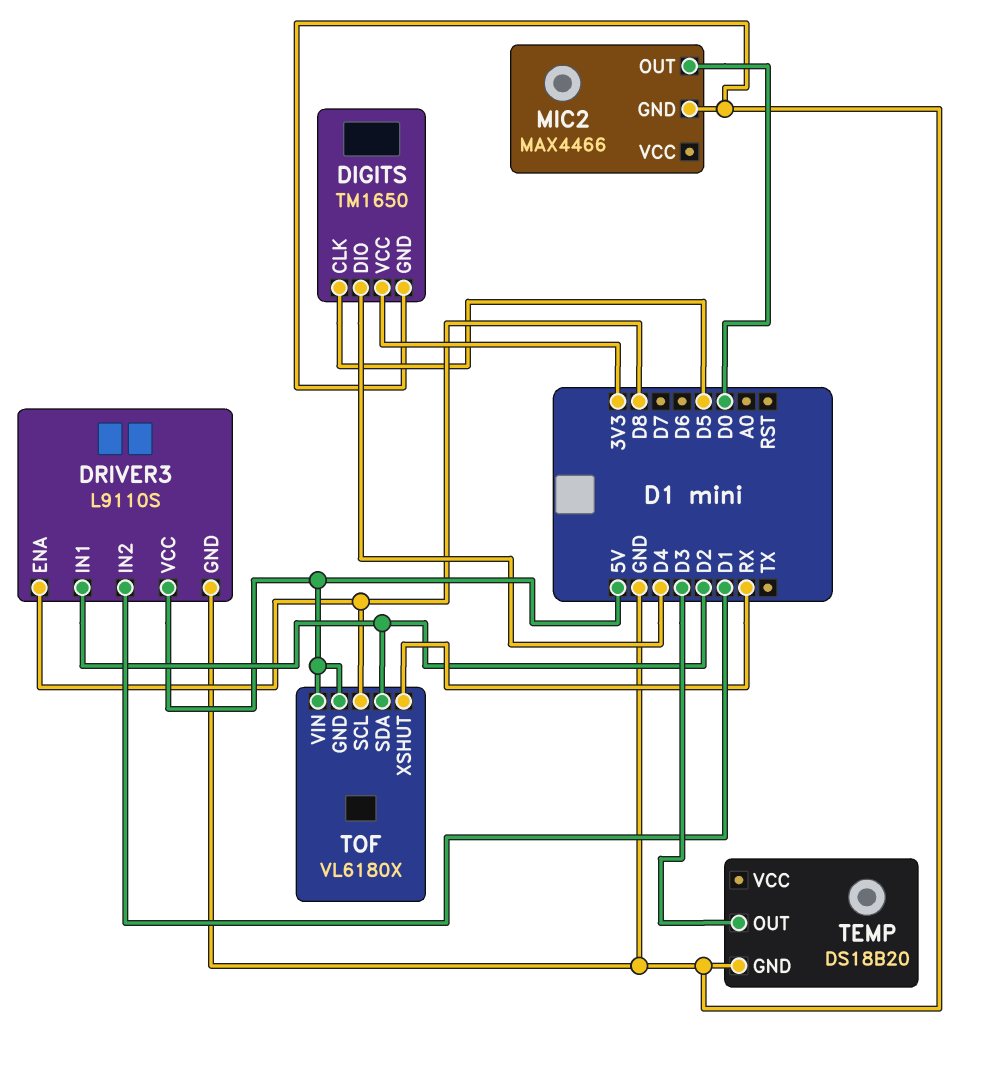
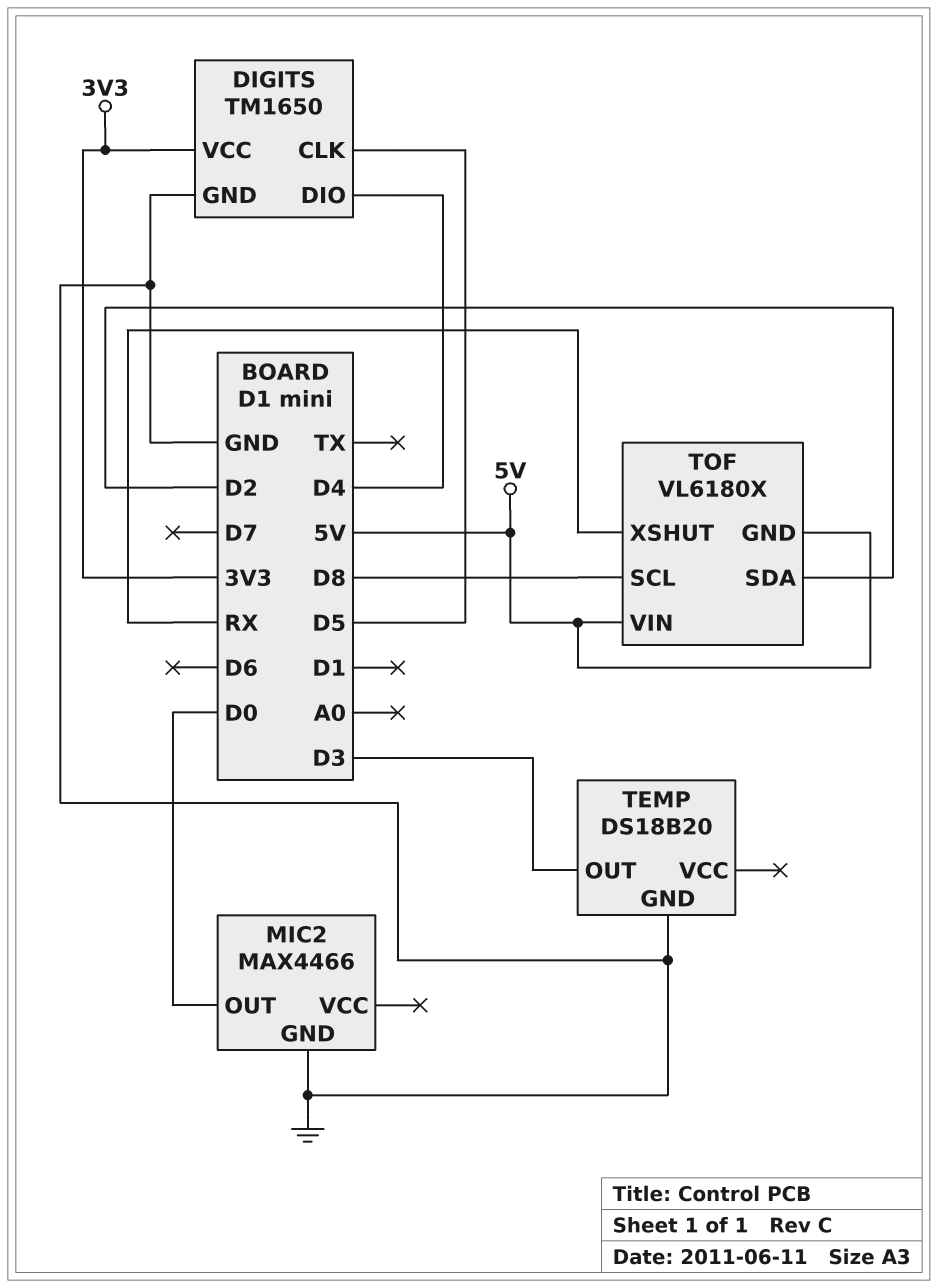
DRIVER3: L9110S -> none
DRIVER3 pin ENA: D8 -> none
DRIVER3 pin GND: GND -> none
DRIVER3 pin IN1: D2 -> none
DRIVER3 pin IN2: D1 -> none
DRIVER3 pin VCC: 5V -> none

